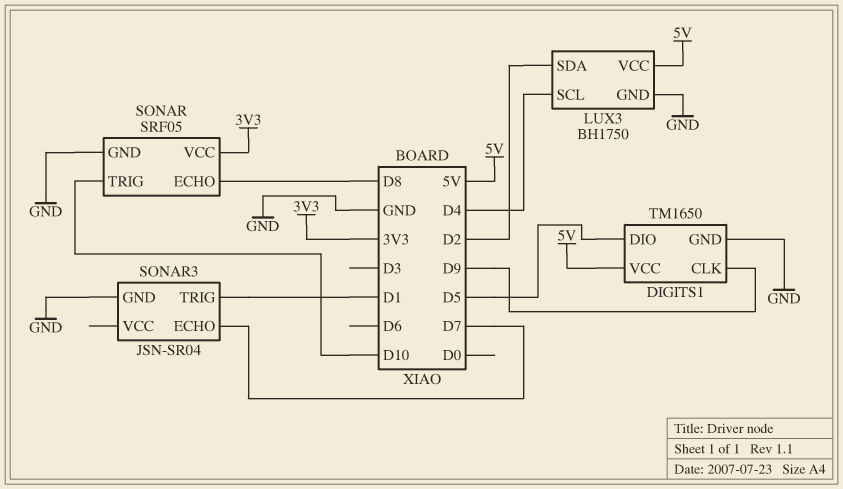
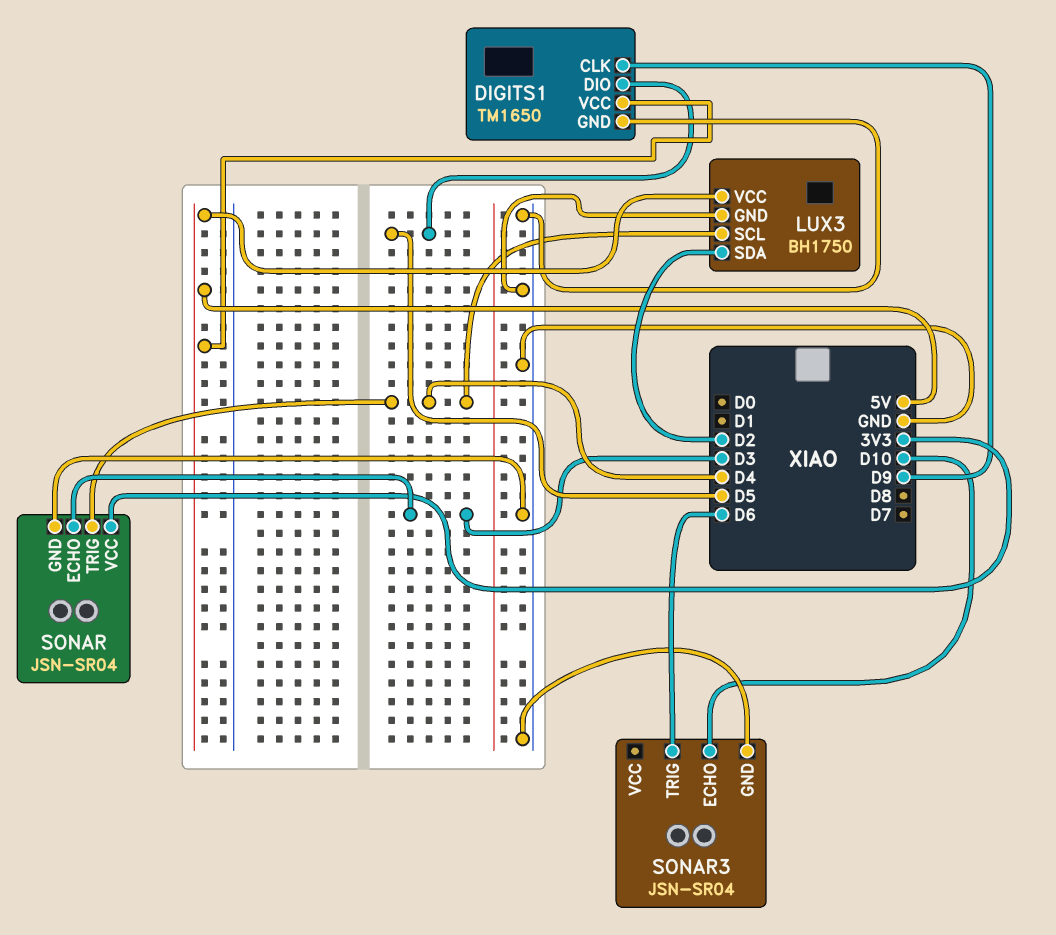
SONAR: SRF05 -> JSN-SR04
SONAR pin ECHO: D8 -> D3
SONAR pin TRIG: D10 -> D4
SONAR3 pin ECHO: D7 -> D10
SONAR3 pin TRIG: D1 -> D6

